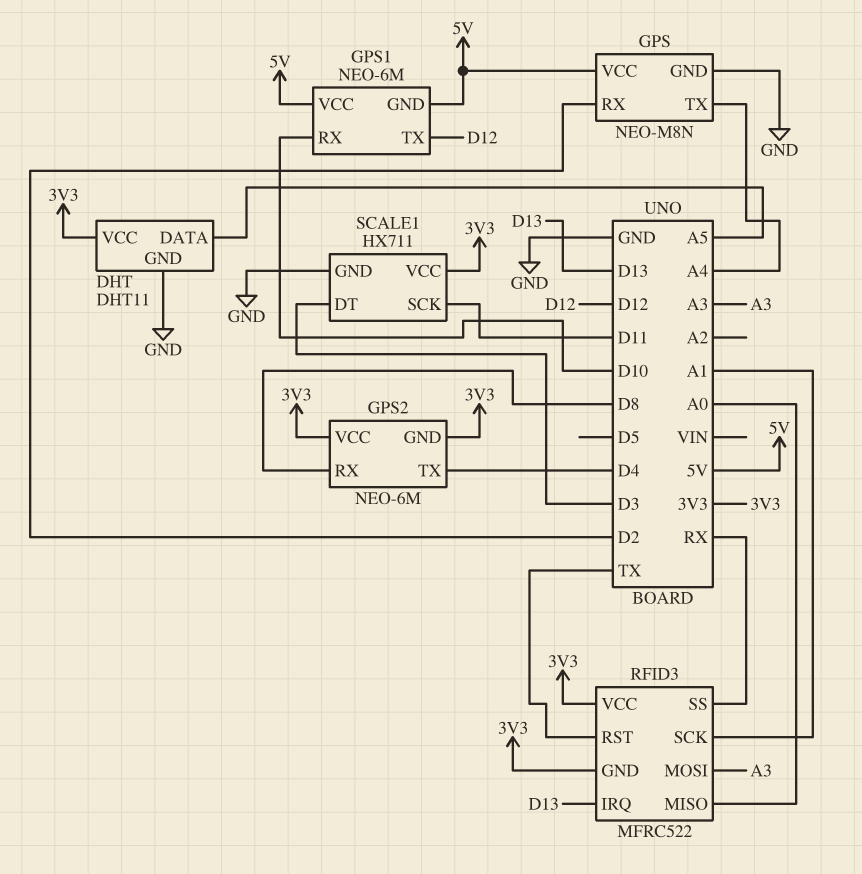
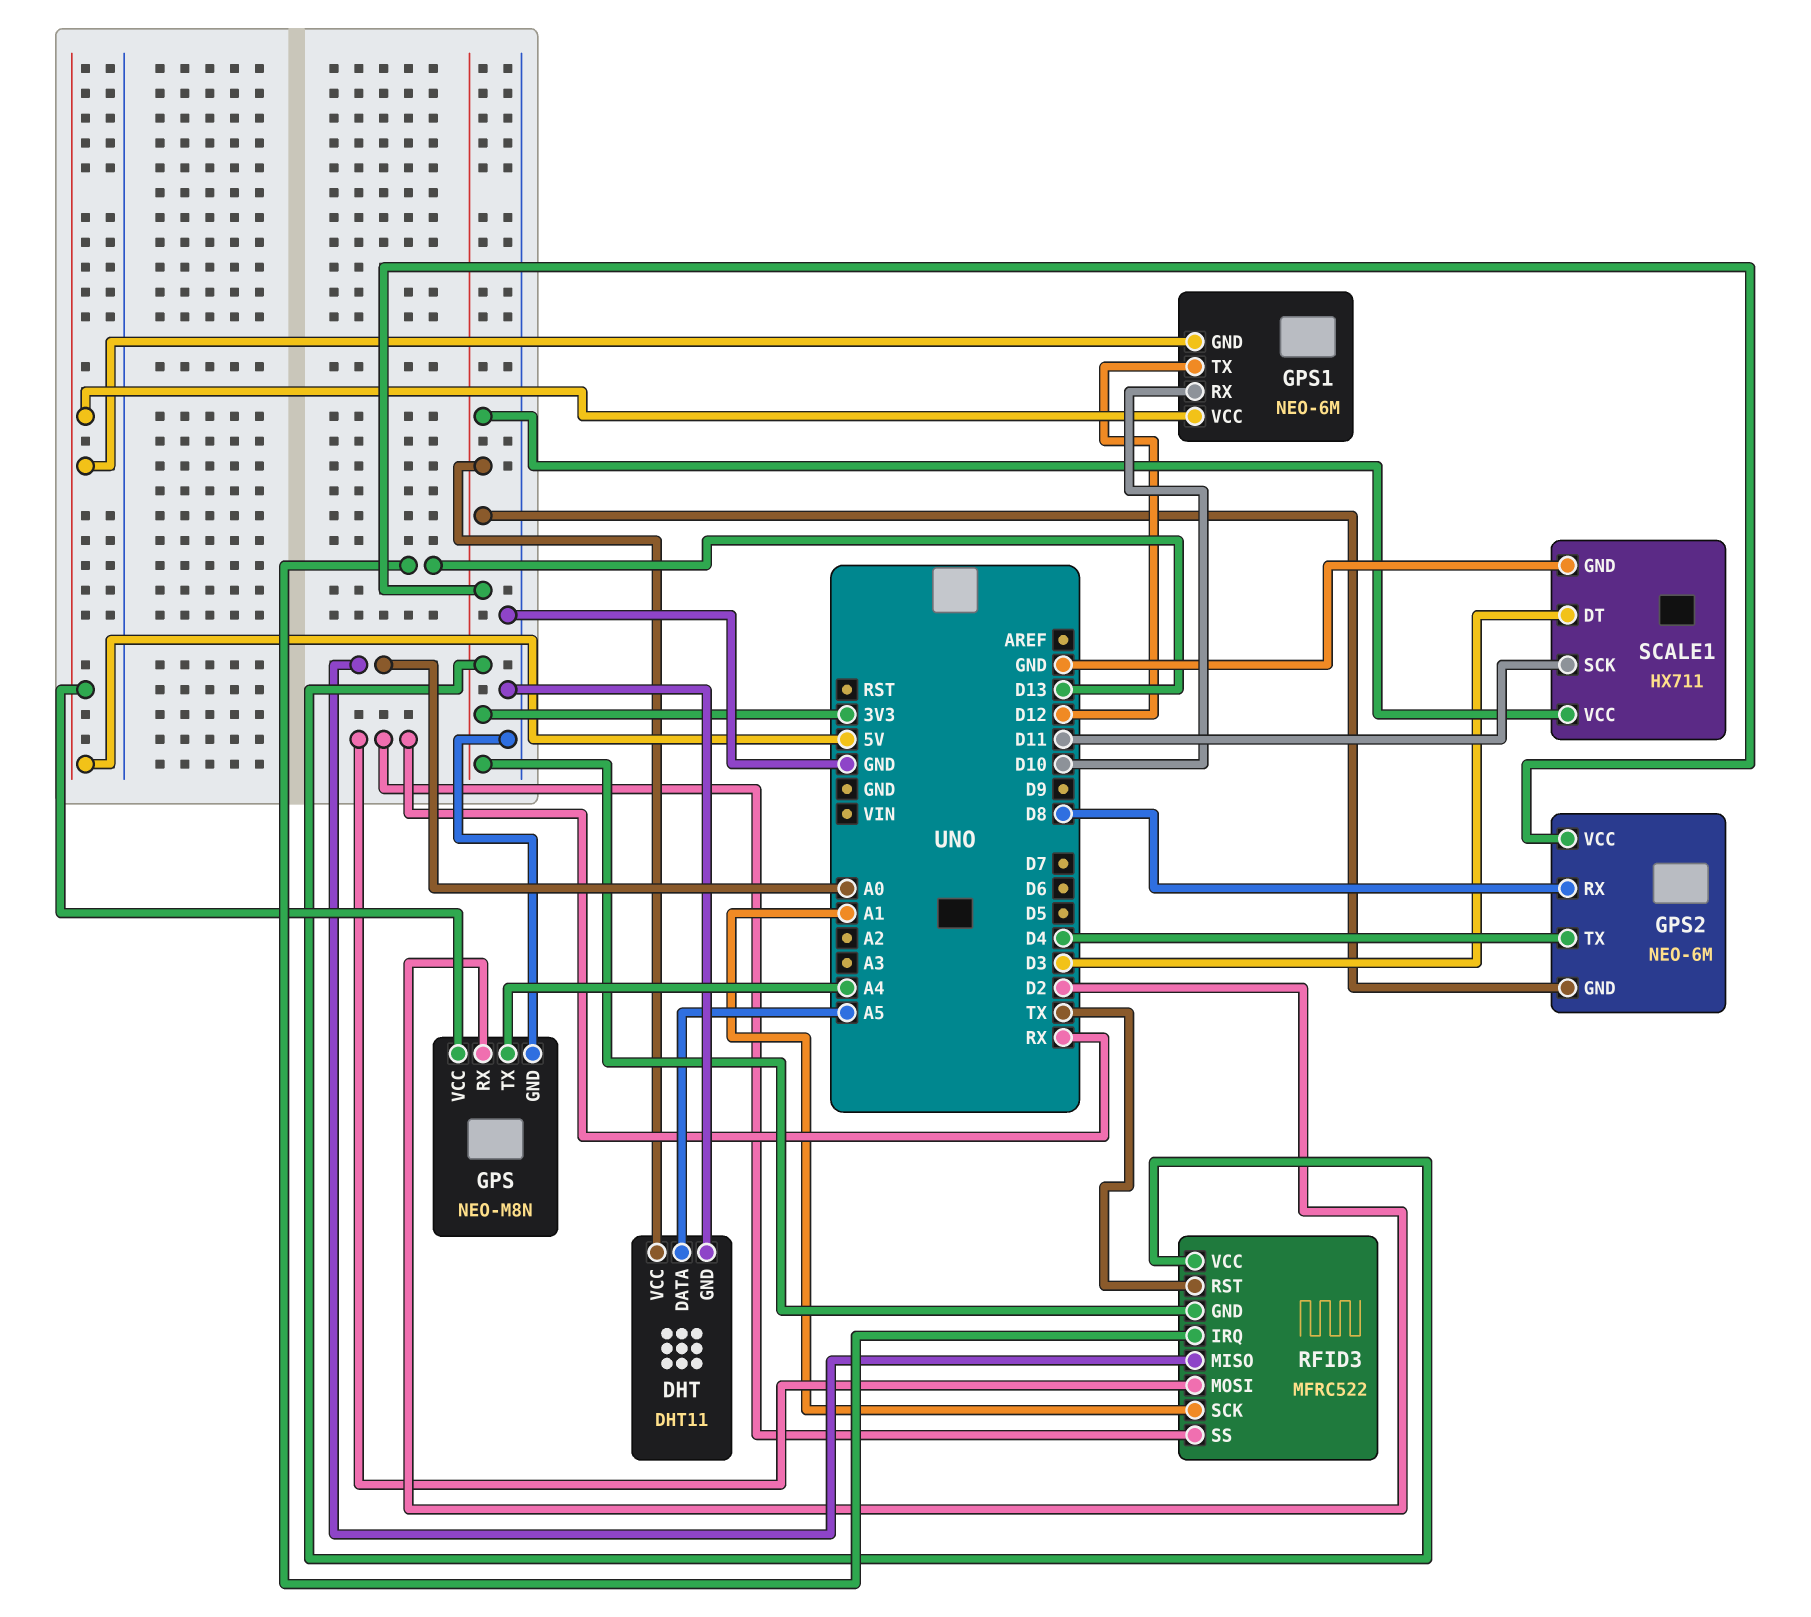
RFID3 pin MOSI: A3 -> RX

